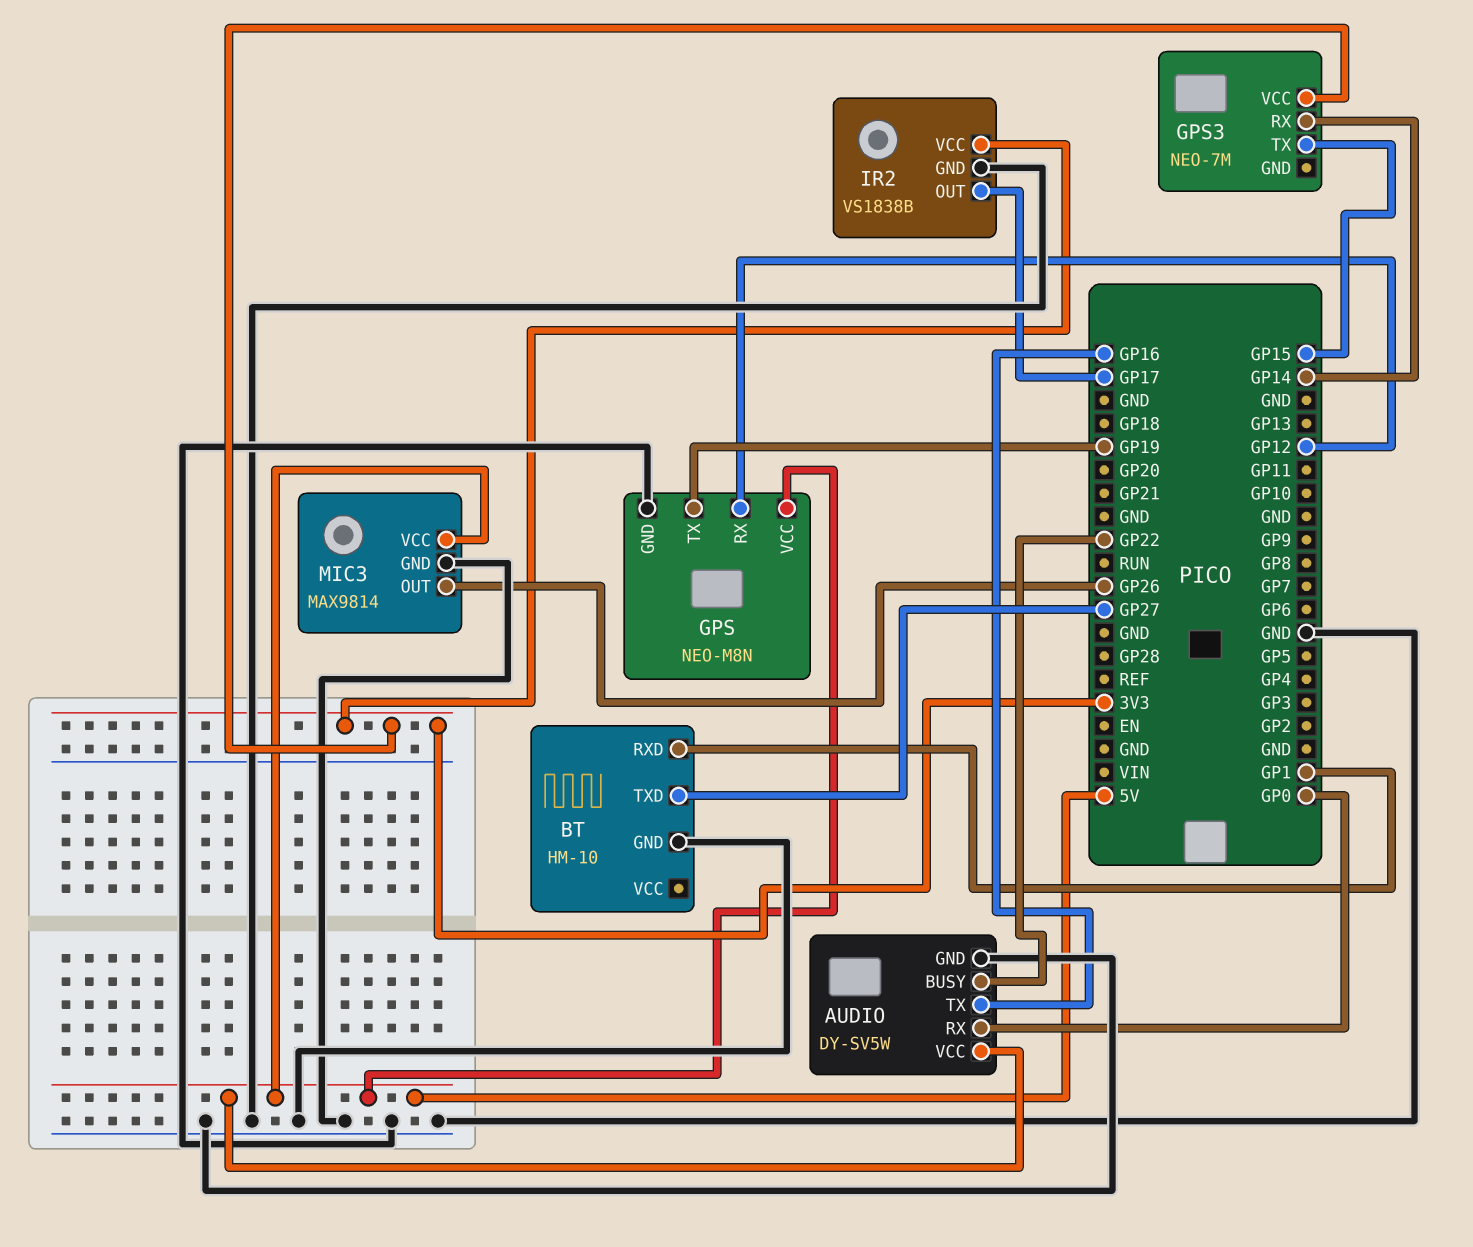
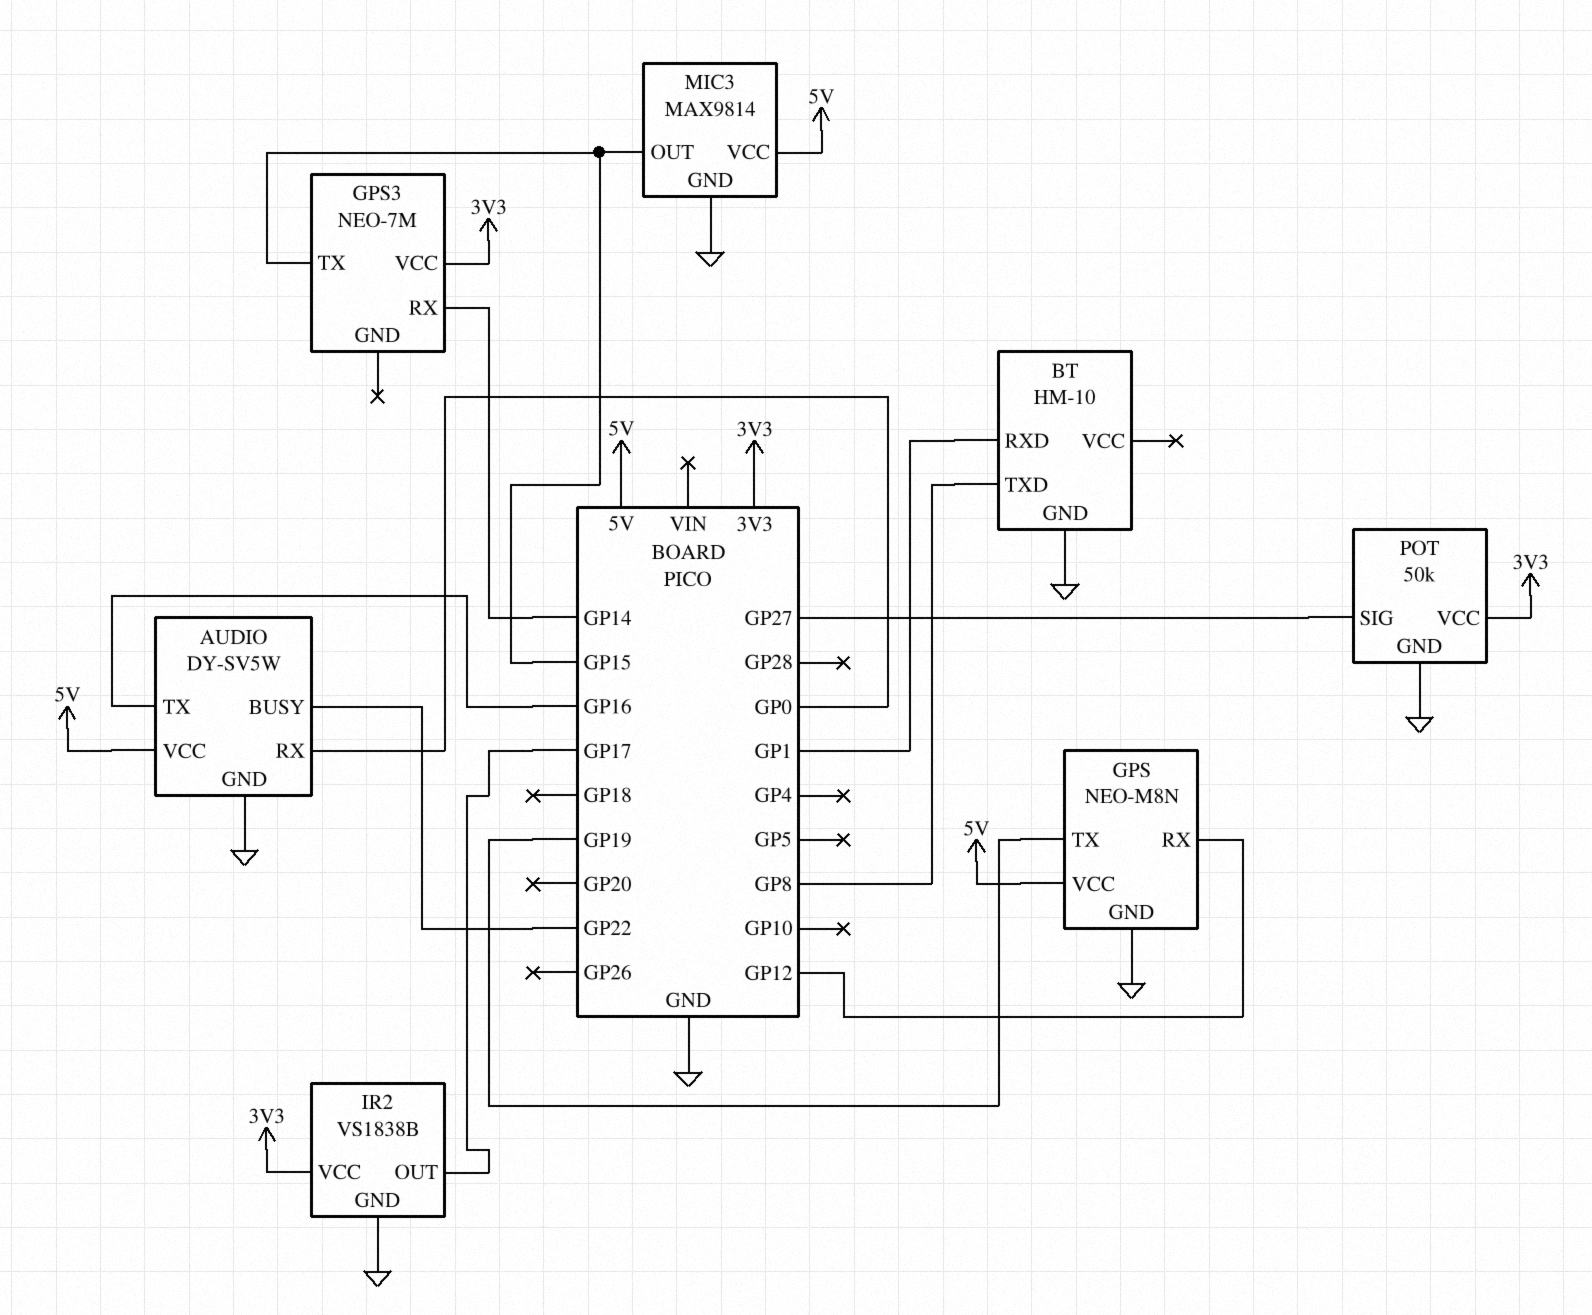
BT pin TXD: GP27 -> GP8
MIC3 pin OUT: GP26 -> GP15
POT: none -> 50k
POT pin GND: none -> GND
POT pin SIG: none -> GP27
POT pin VCC: none -> 3V3

